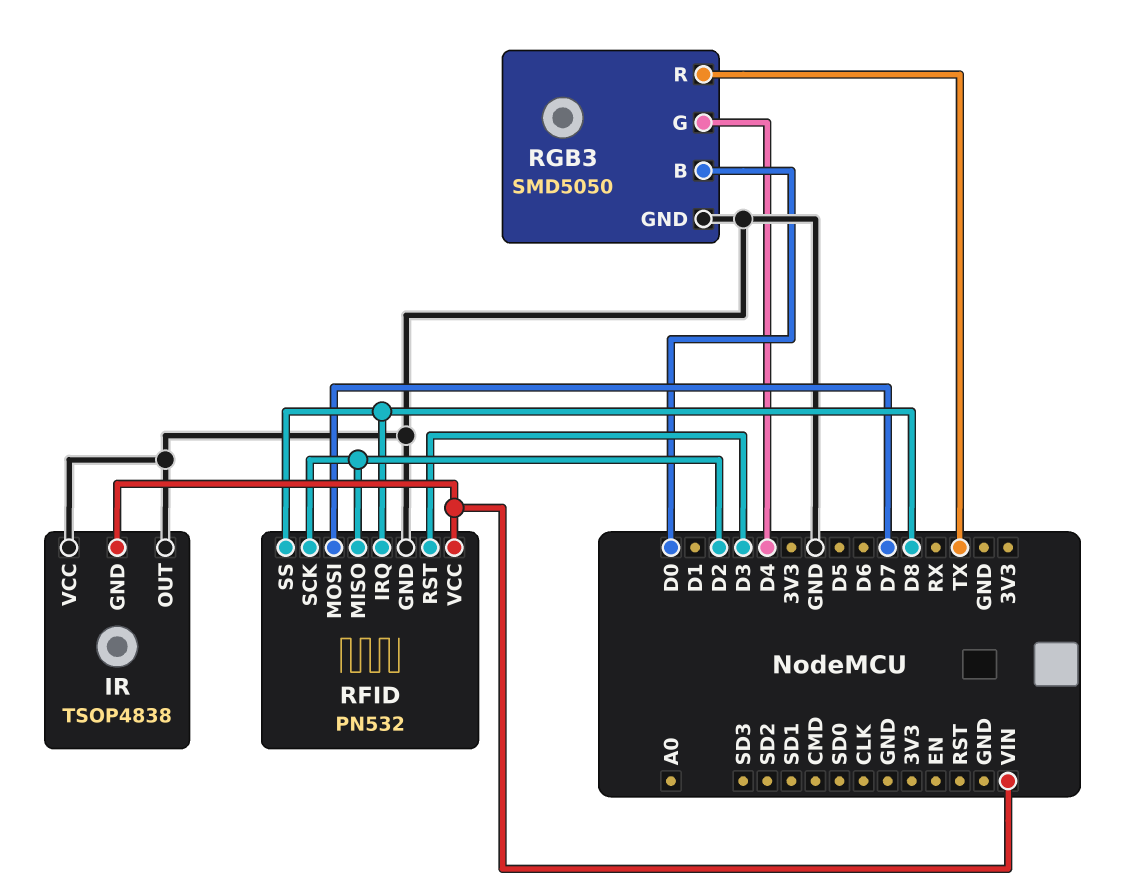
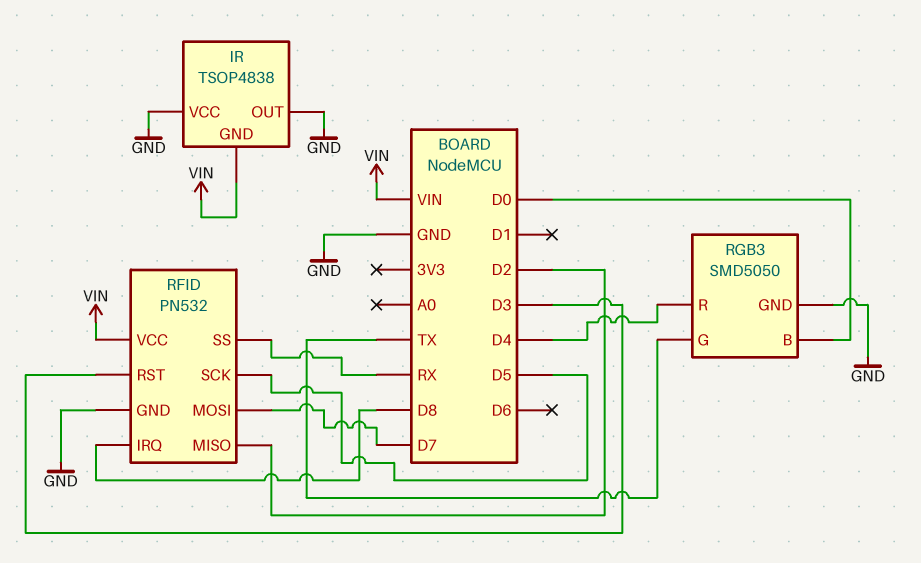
RFID pin SCK: D2 -> D5
RFID pin SS: D8 -> RX
RGB3 pin G: D4 -> TX
RGB3 pin R: TX -> D4

